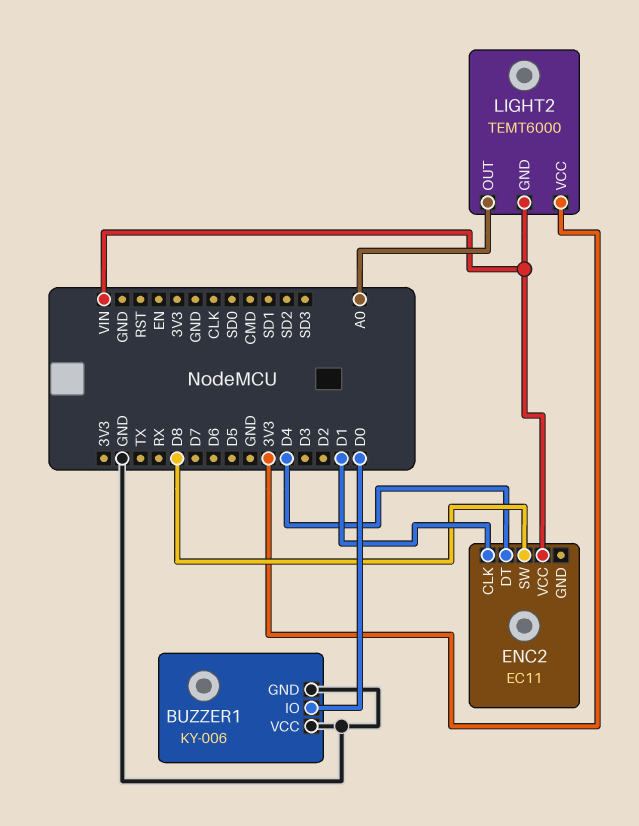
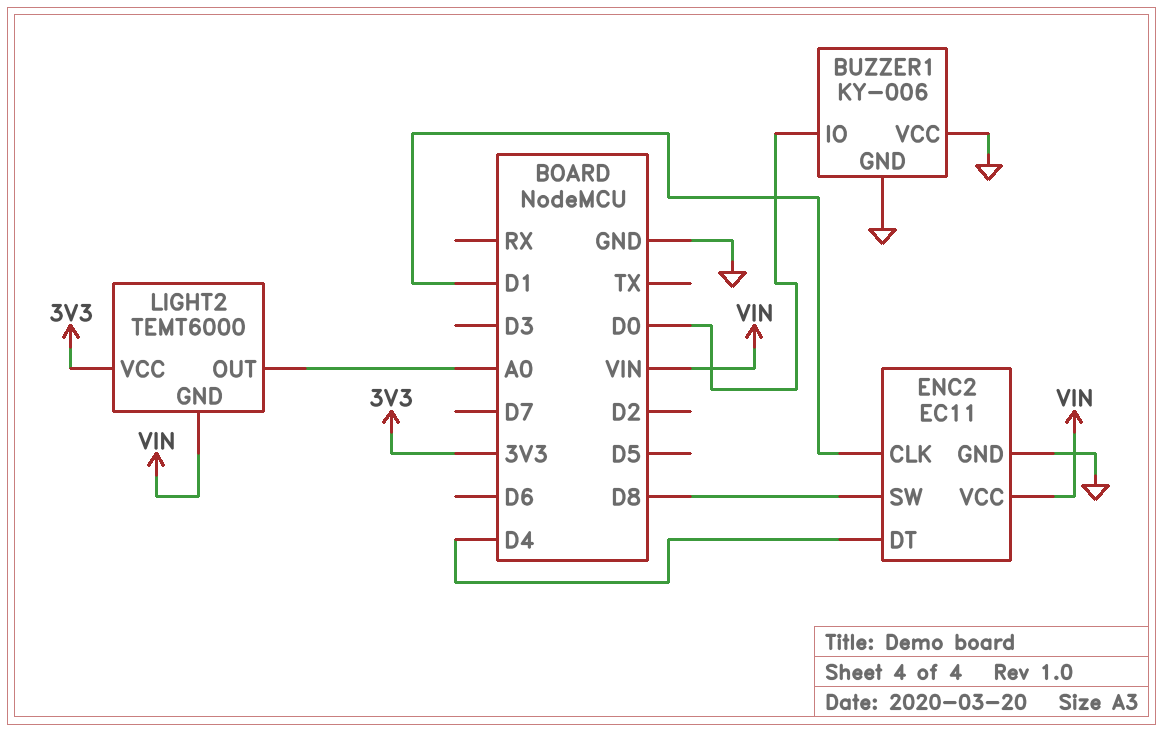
ENC2 pin GND: none -> GND

